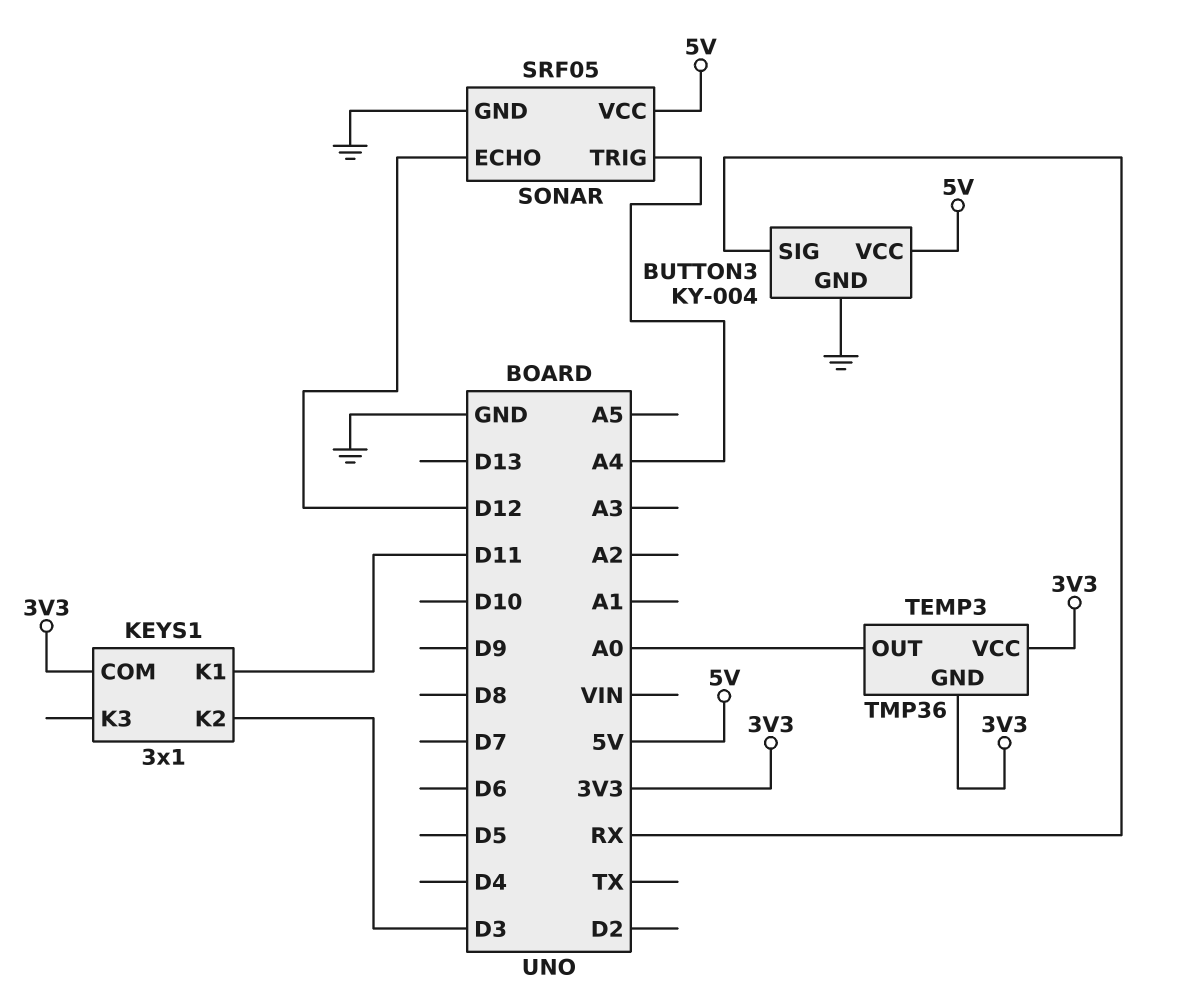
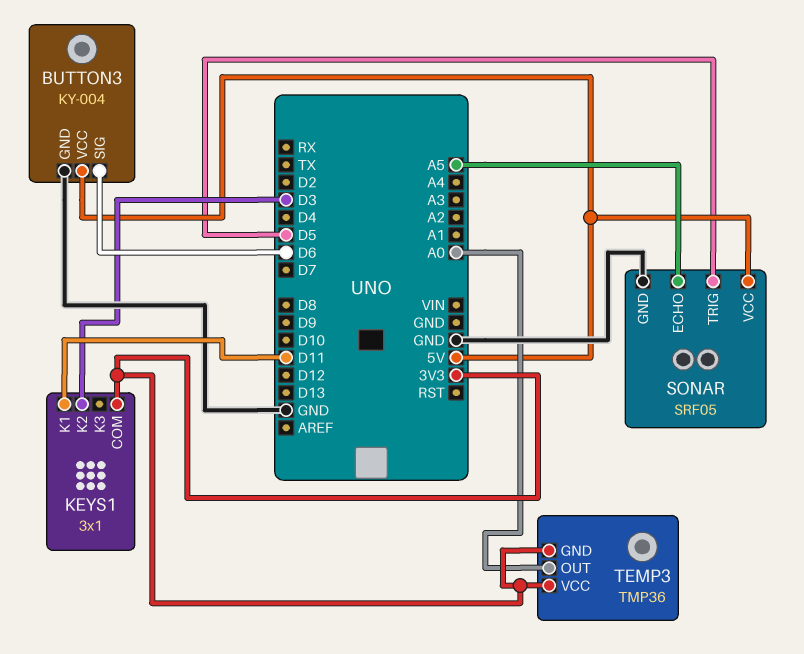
BUTTON3 pin SIG: RX -> D6
SONAR pin ECHO: D12 -> A5
SONAR pin TRIG: A4 -> D5

